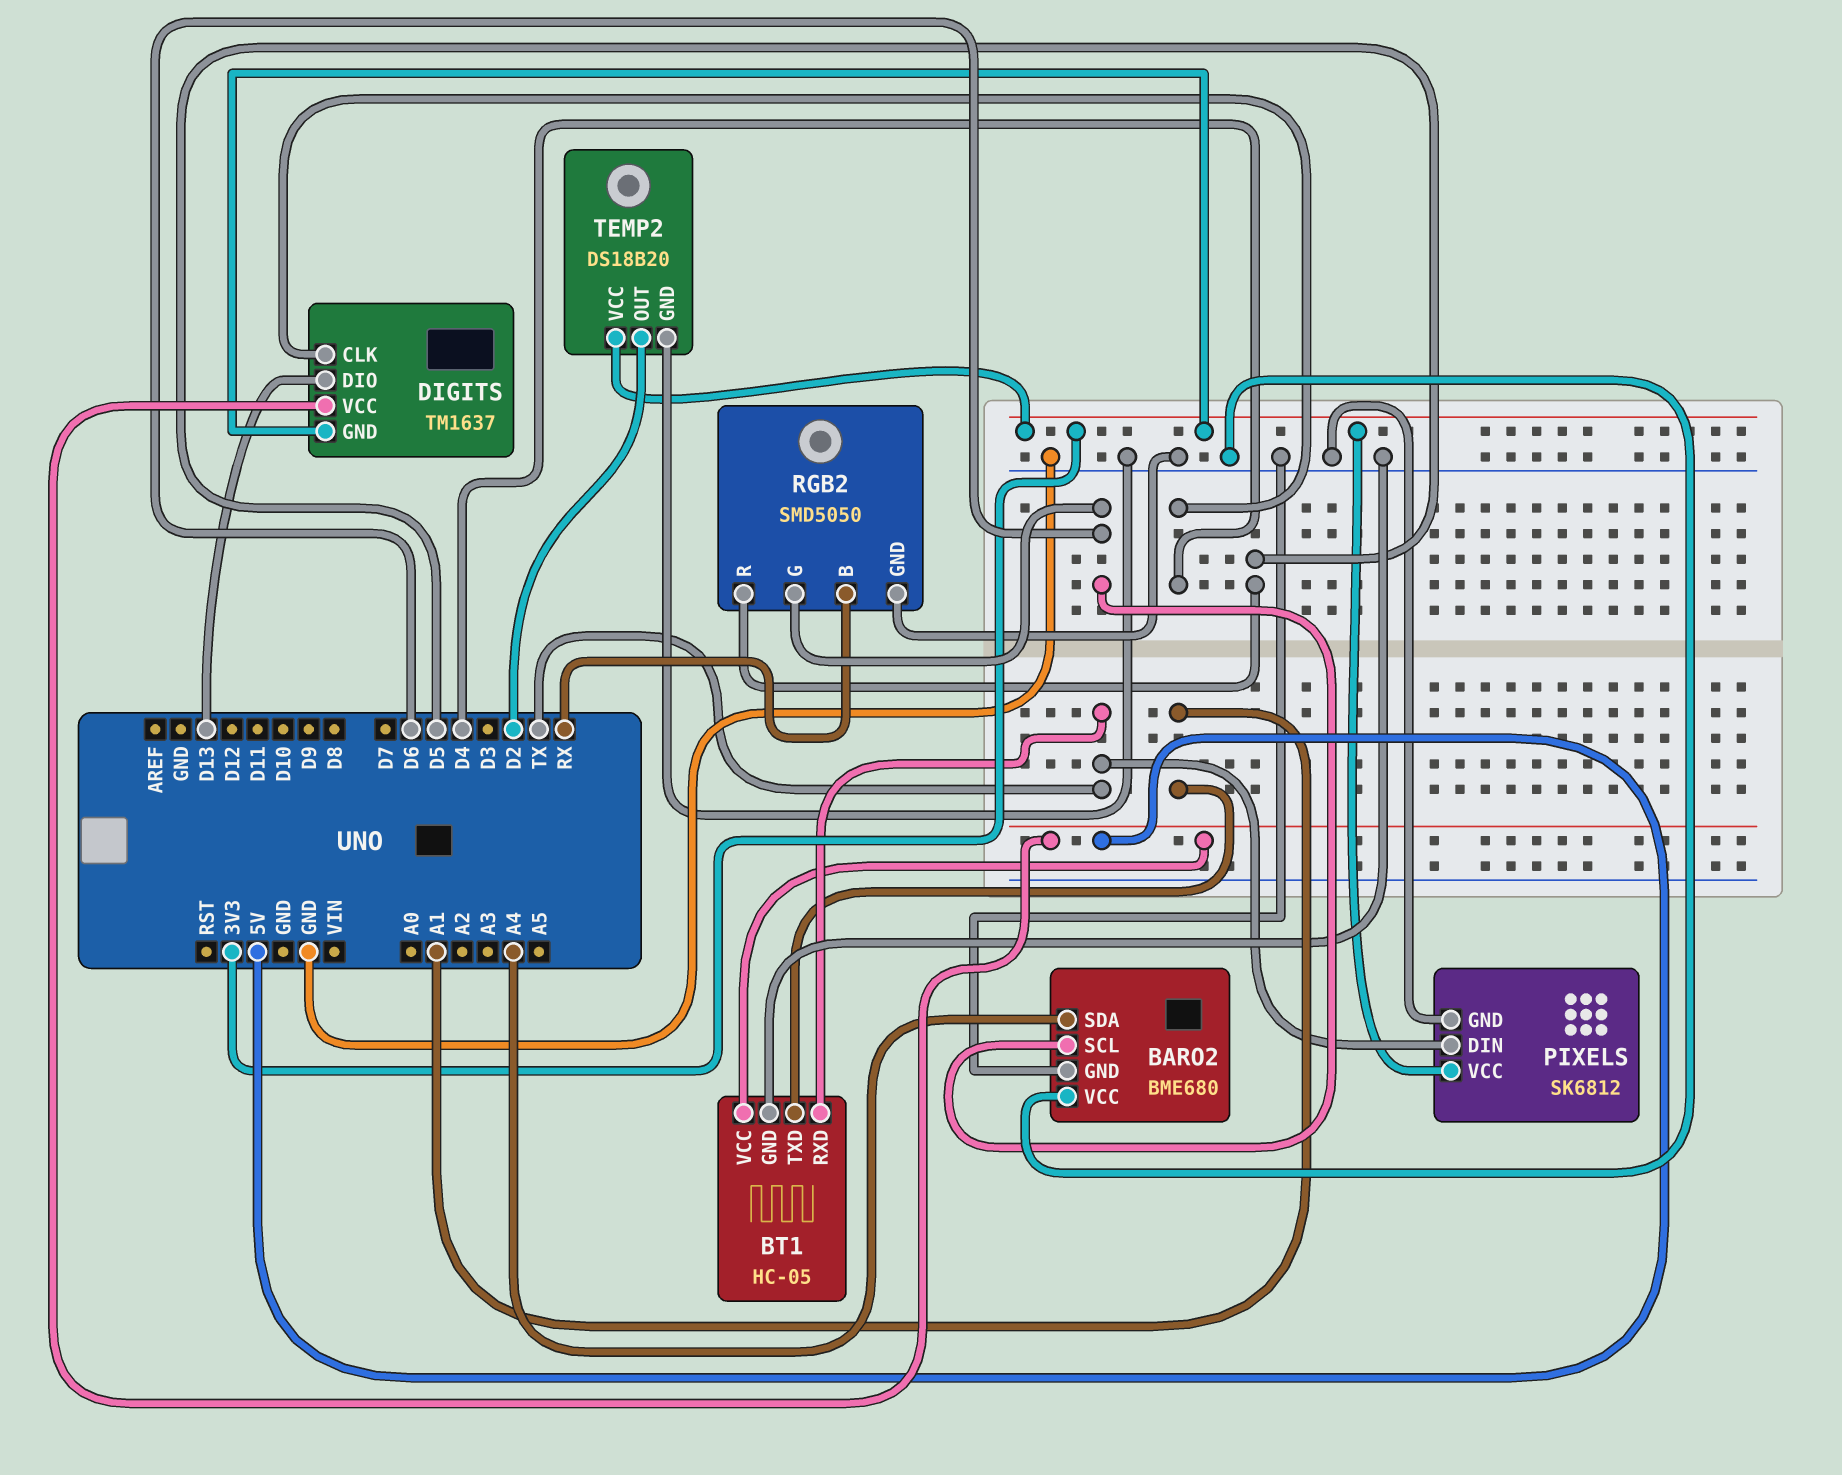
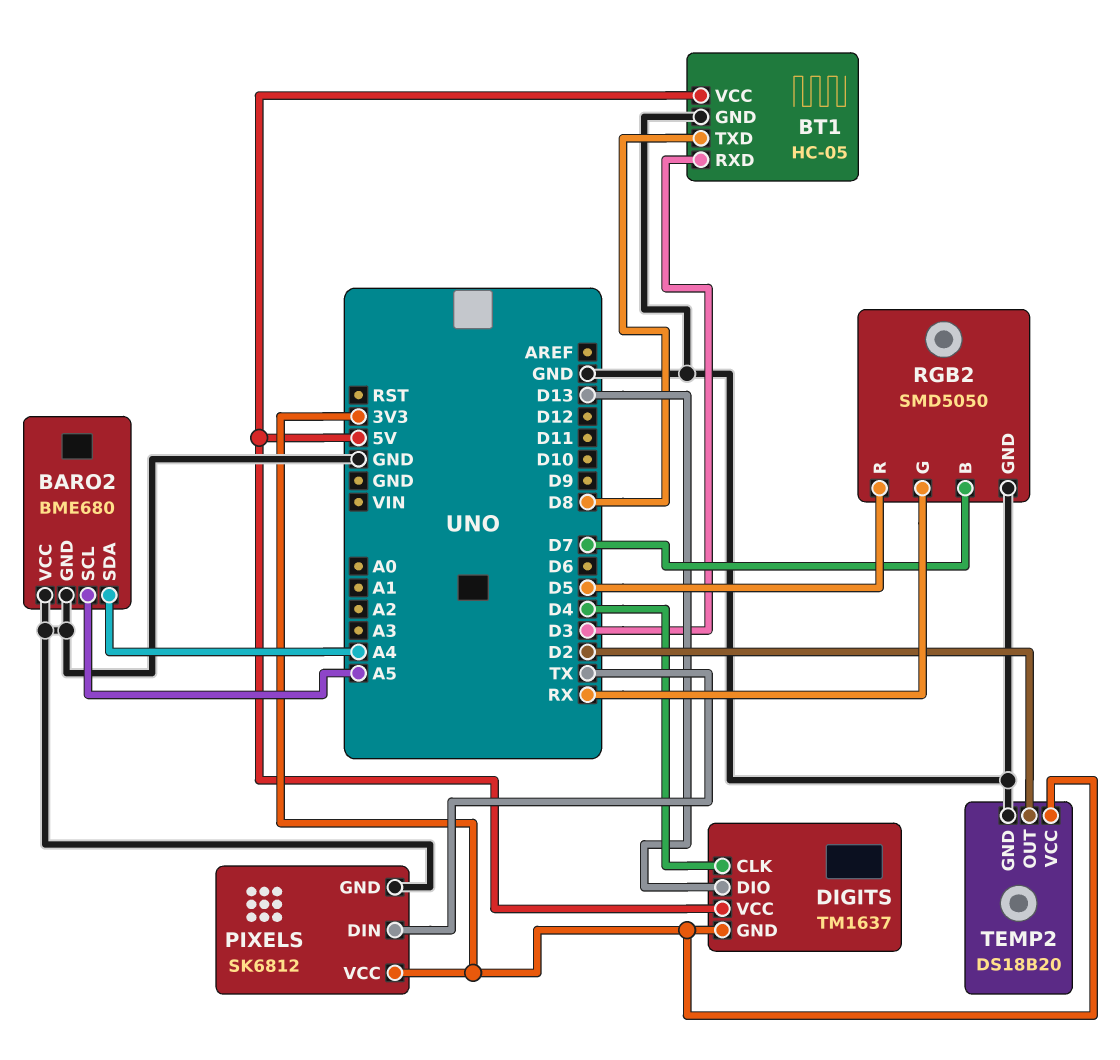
BARO2 pin SCL: D6 -> A5
BT1 pin RXD: TX -> D3
BT1 pin TXD: A1 -> D8
RGB2 pin B: RX -> D7
RGB2 pin G: D6 -> RX

